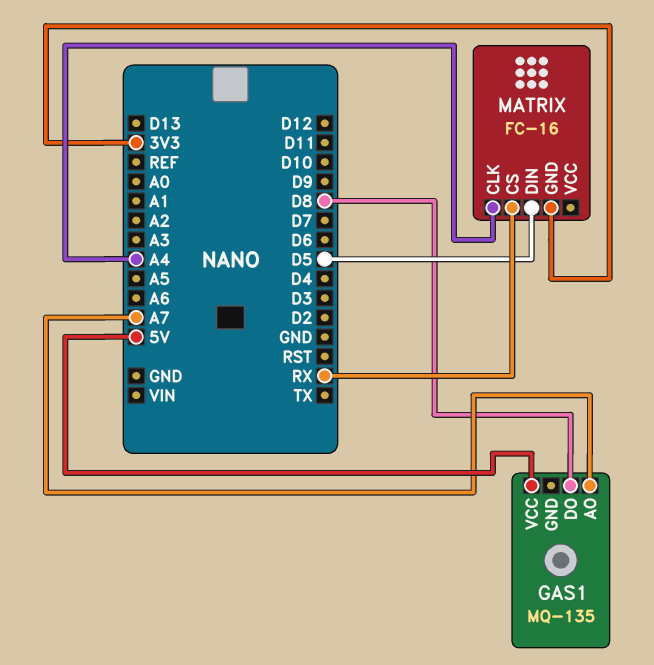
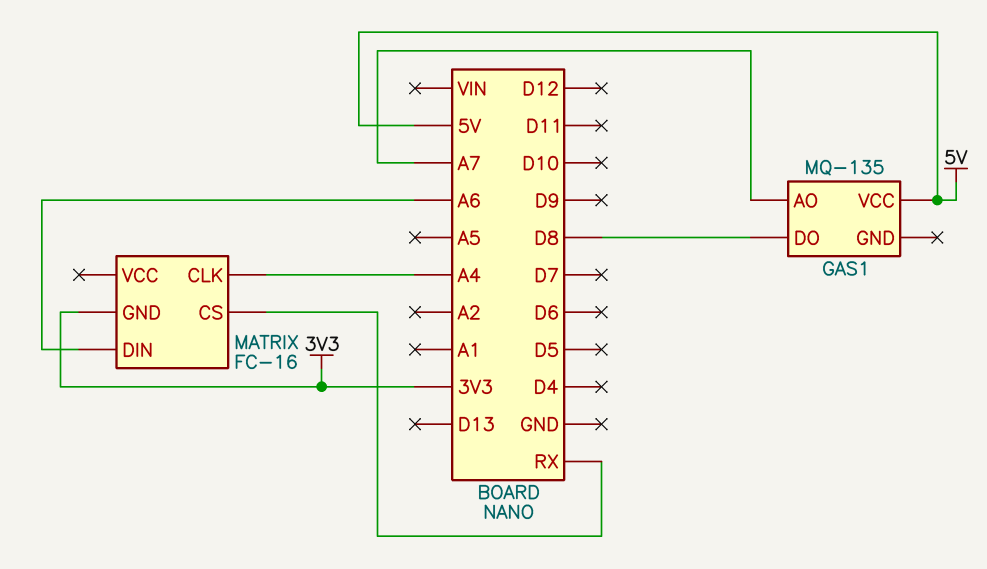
MATRIX pin DIN: D5 -> A6

